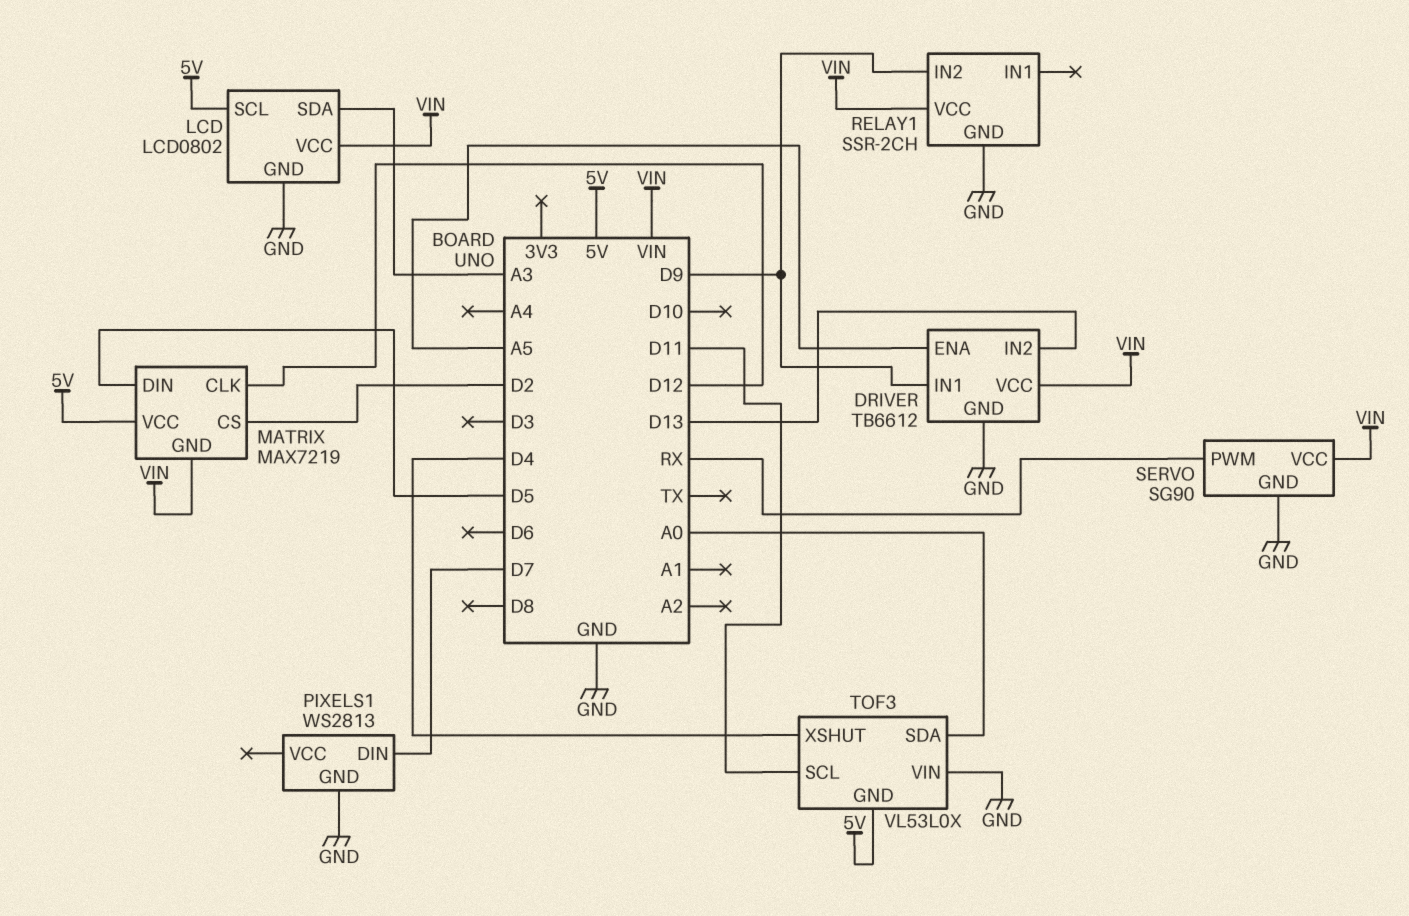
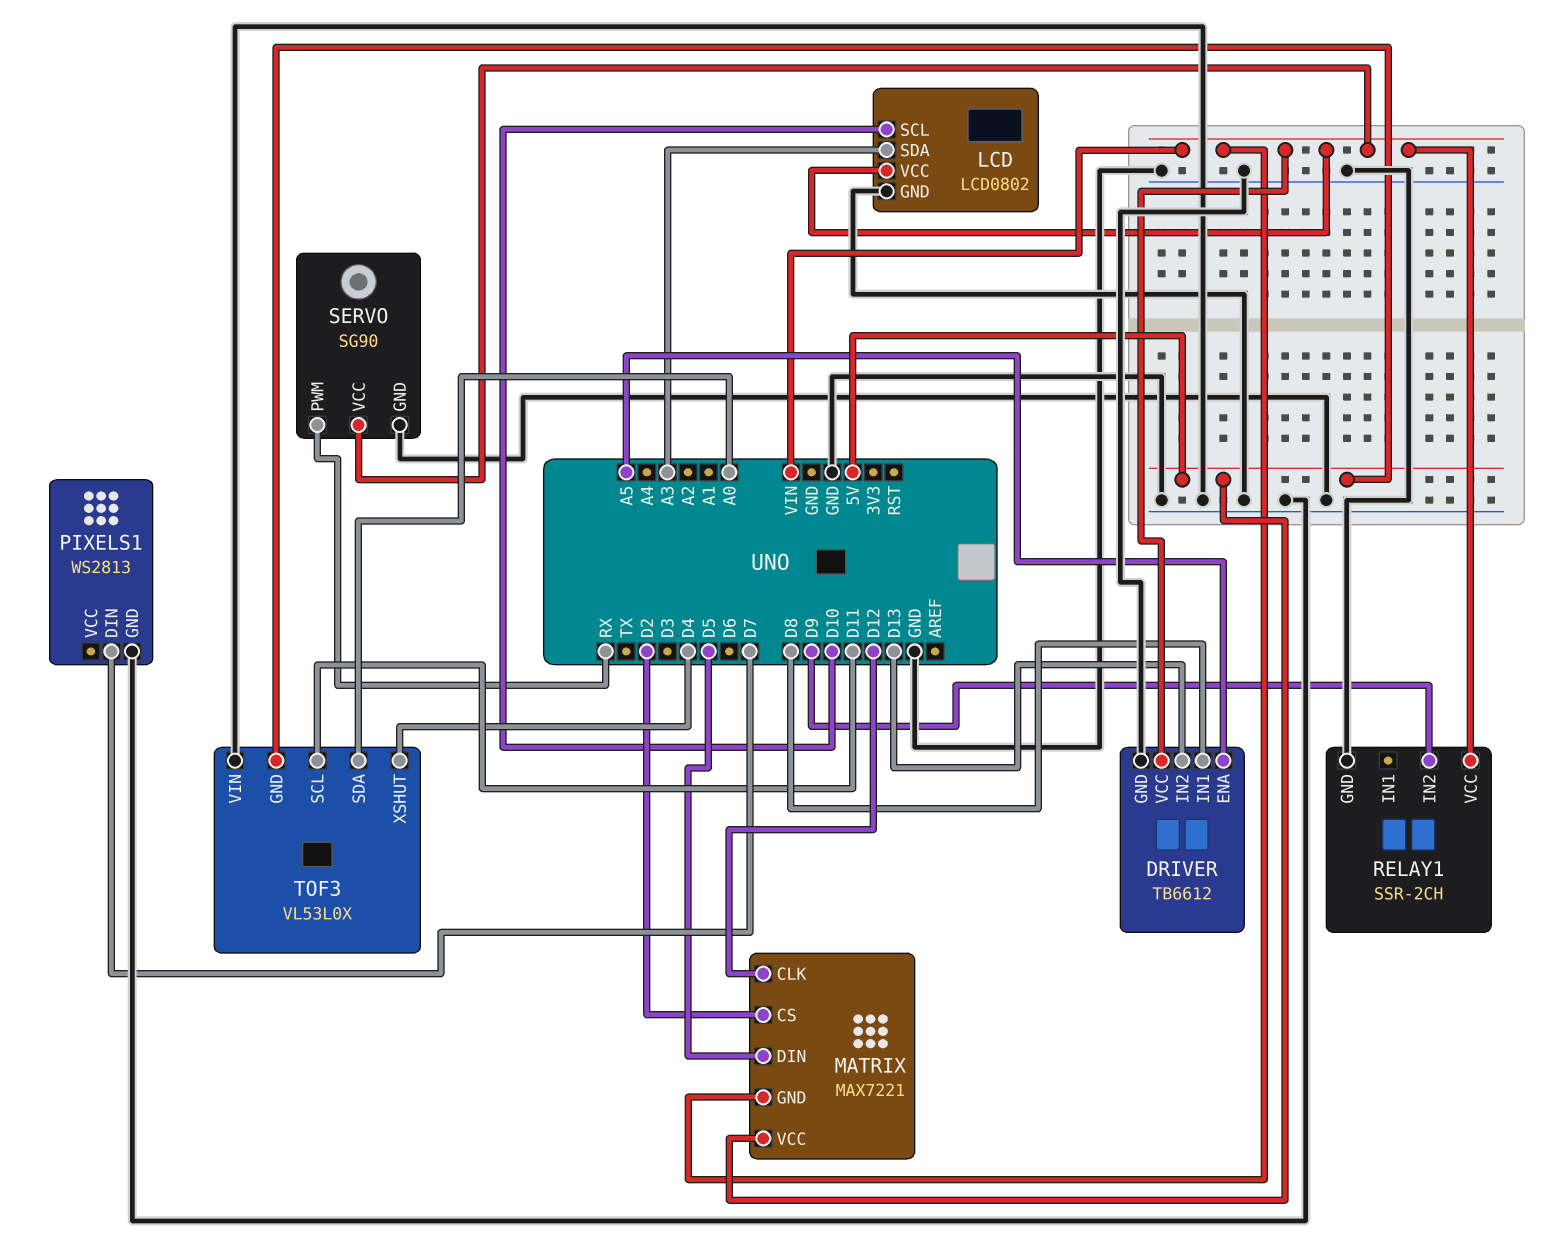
DRIVER pin IN1: D9 -> D8
LCD pin SCL: 5V -> D10
MATRIX: MAX7219 -> MAX7221

